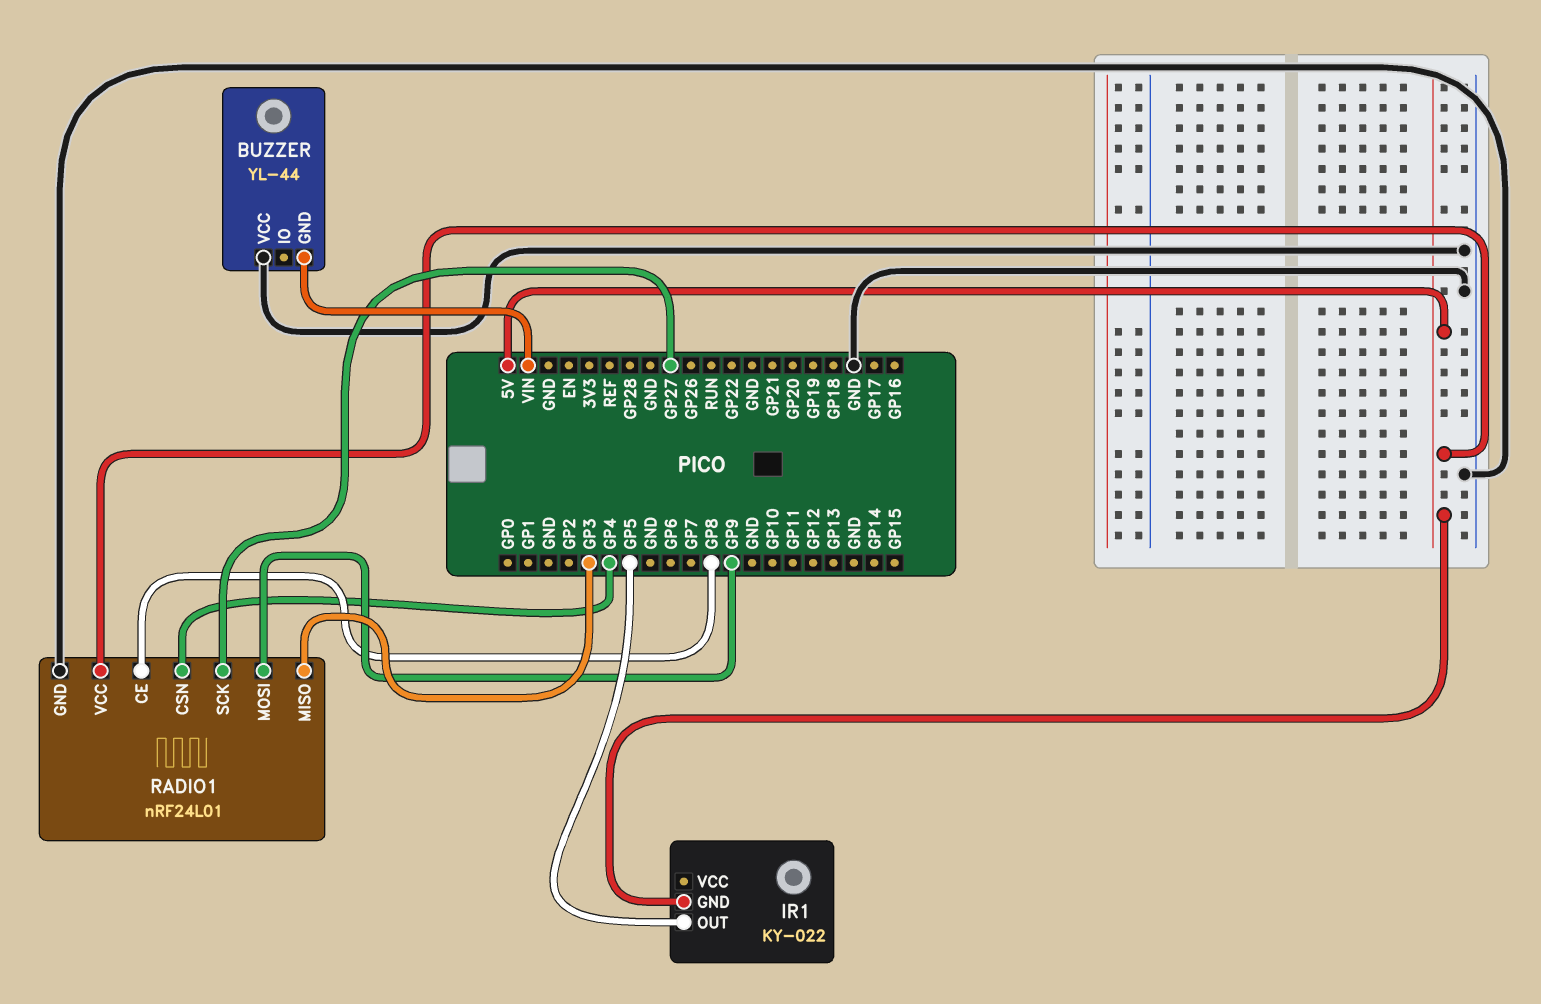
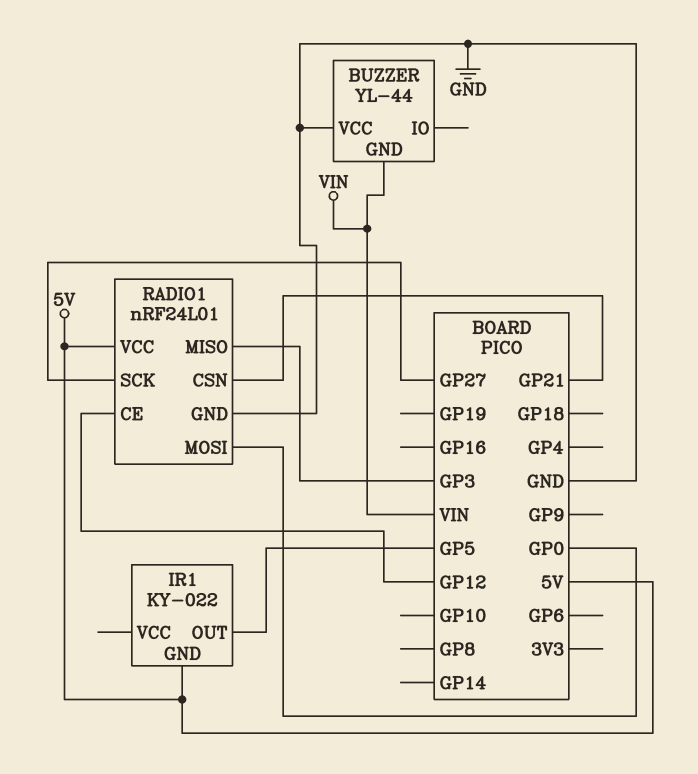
RADIO1 pin CE: GP8 -> GP12
RADIO1 pin CSN: GP4 -> GP21
RADIO1 pin MOSI: GP9 -> GP0

